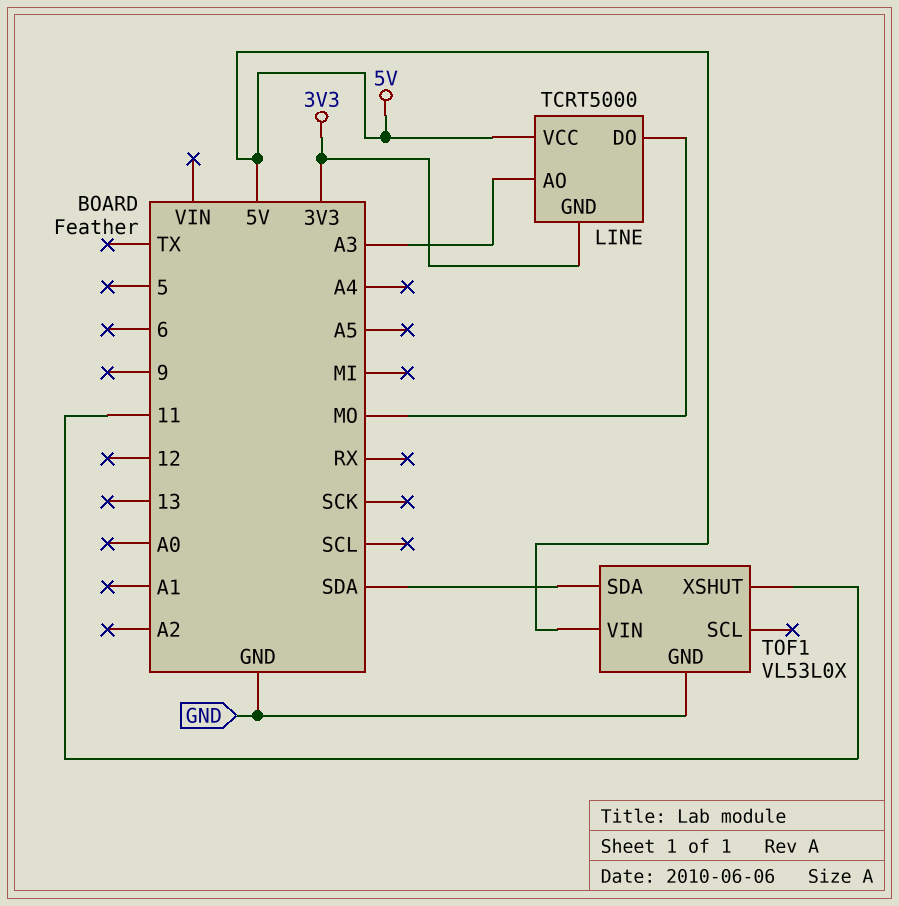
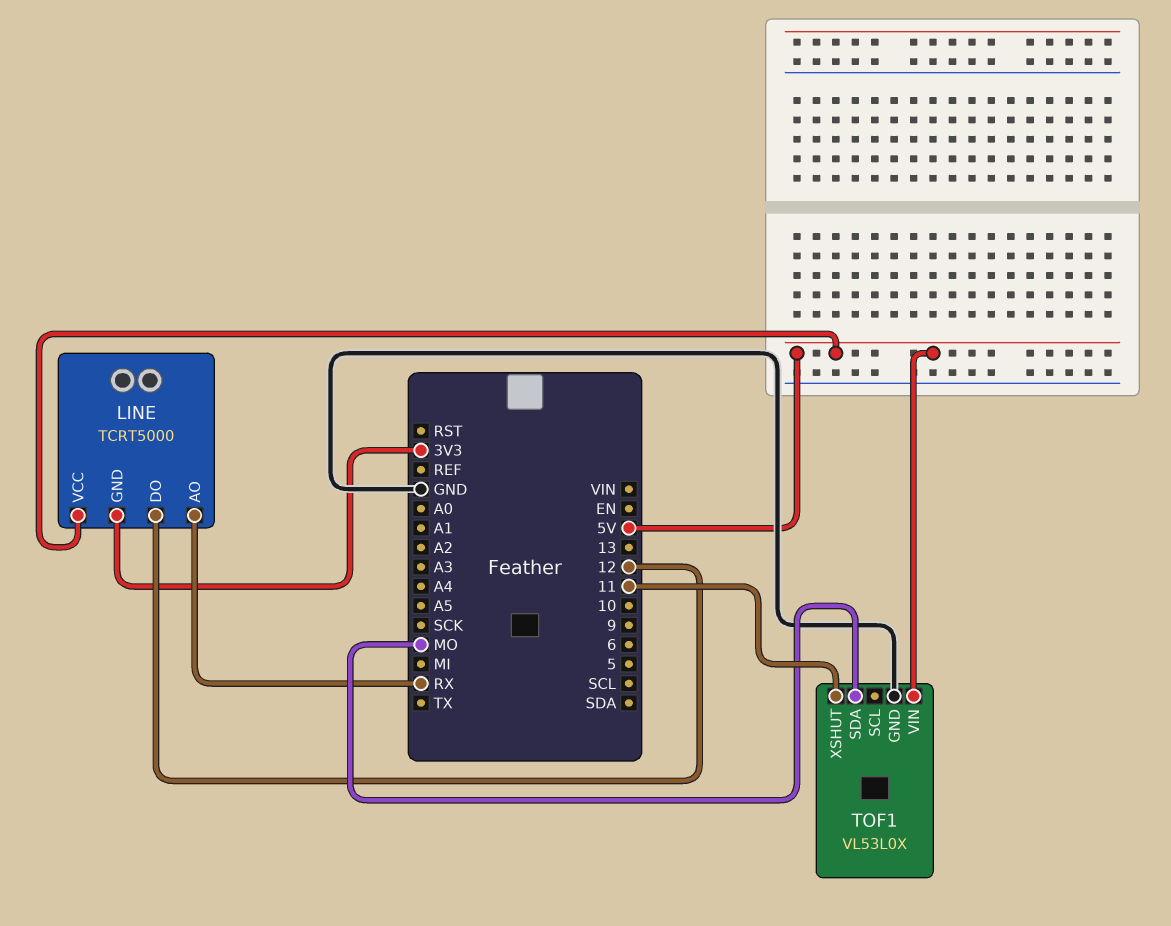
LINE pin AO: A3 -> RX
LINE pin DO: MO -> 12
TOF1 pin SDA: SDA -> MO

